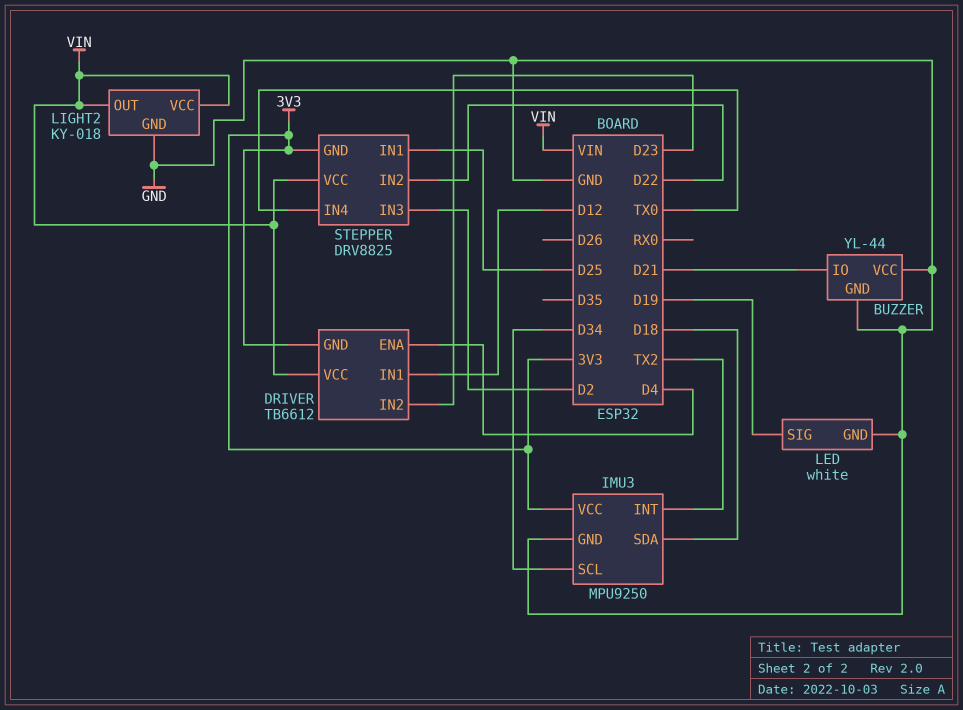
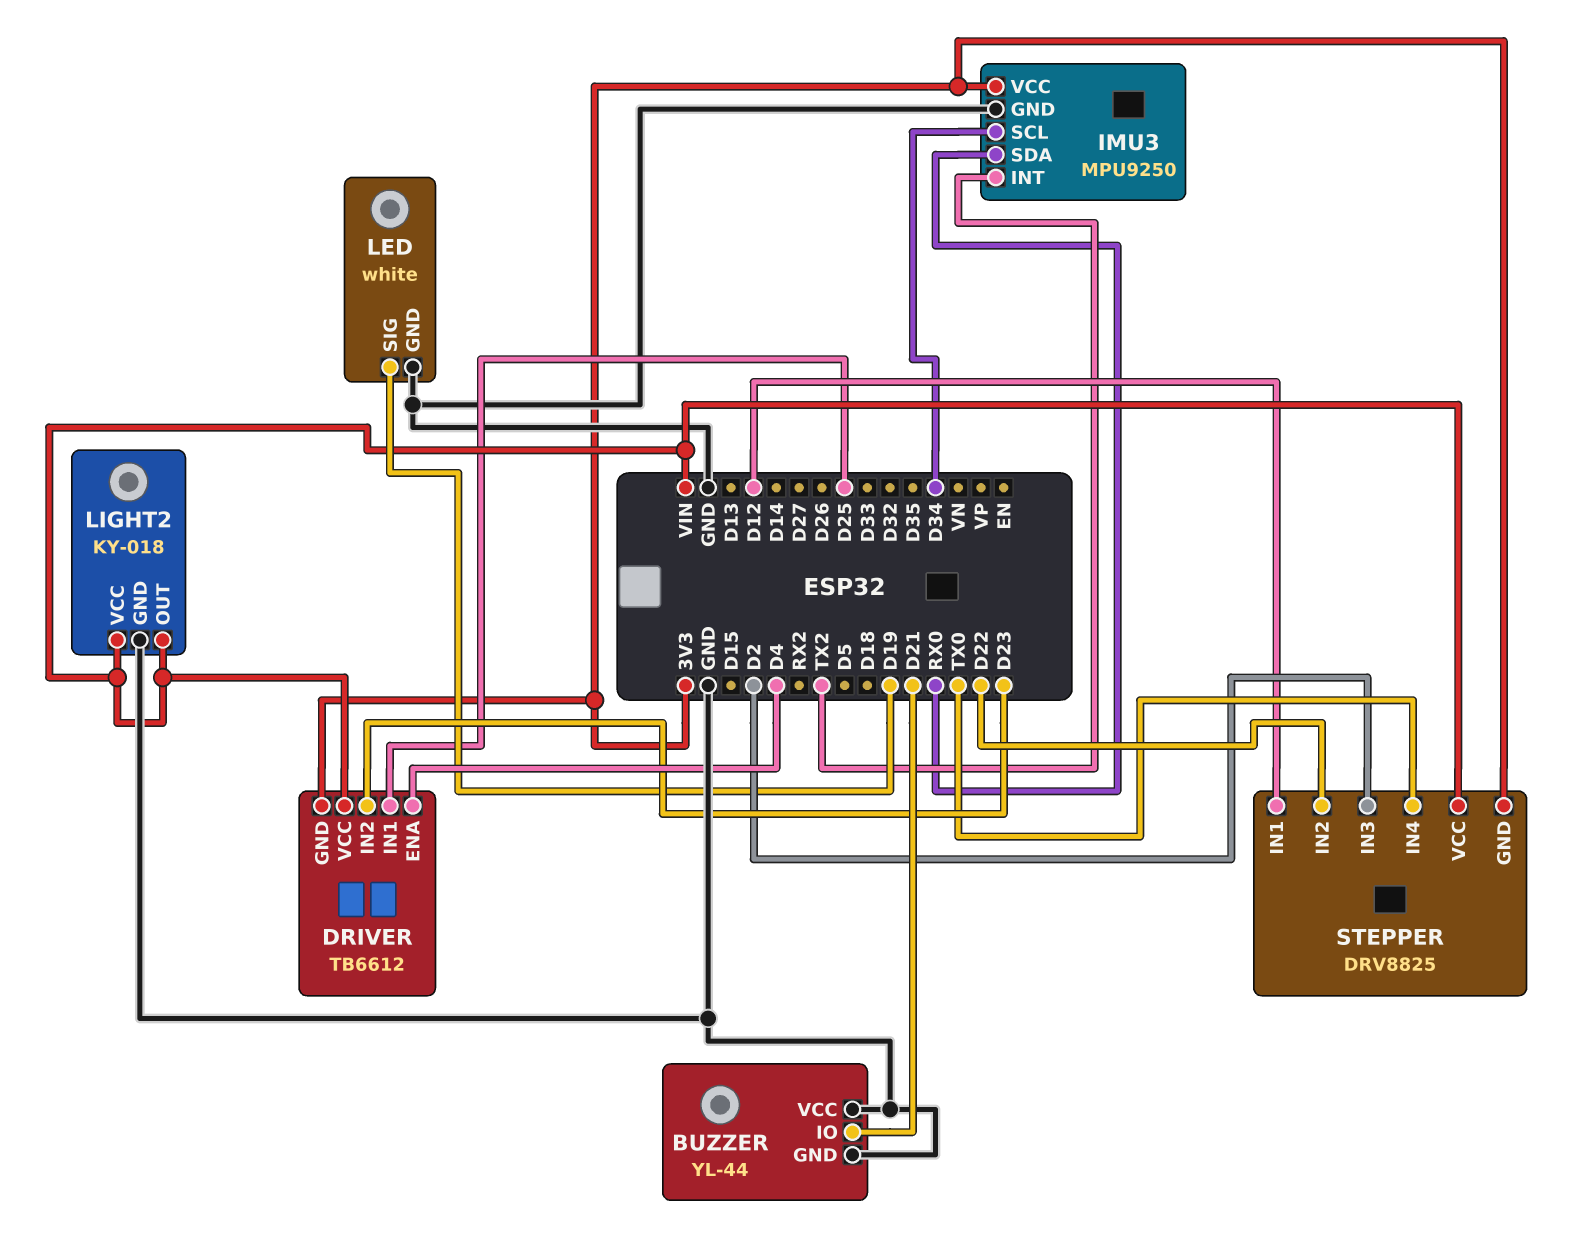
DRIVER pin IN1: D12 -> D25
IMU3 pin SDA: D18 -> RX0
STEPPER pin IN1: D25 -> D12

